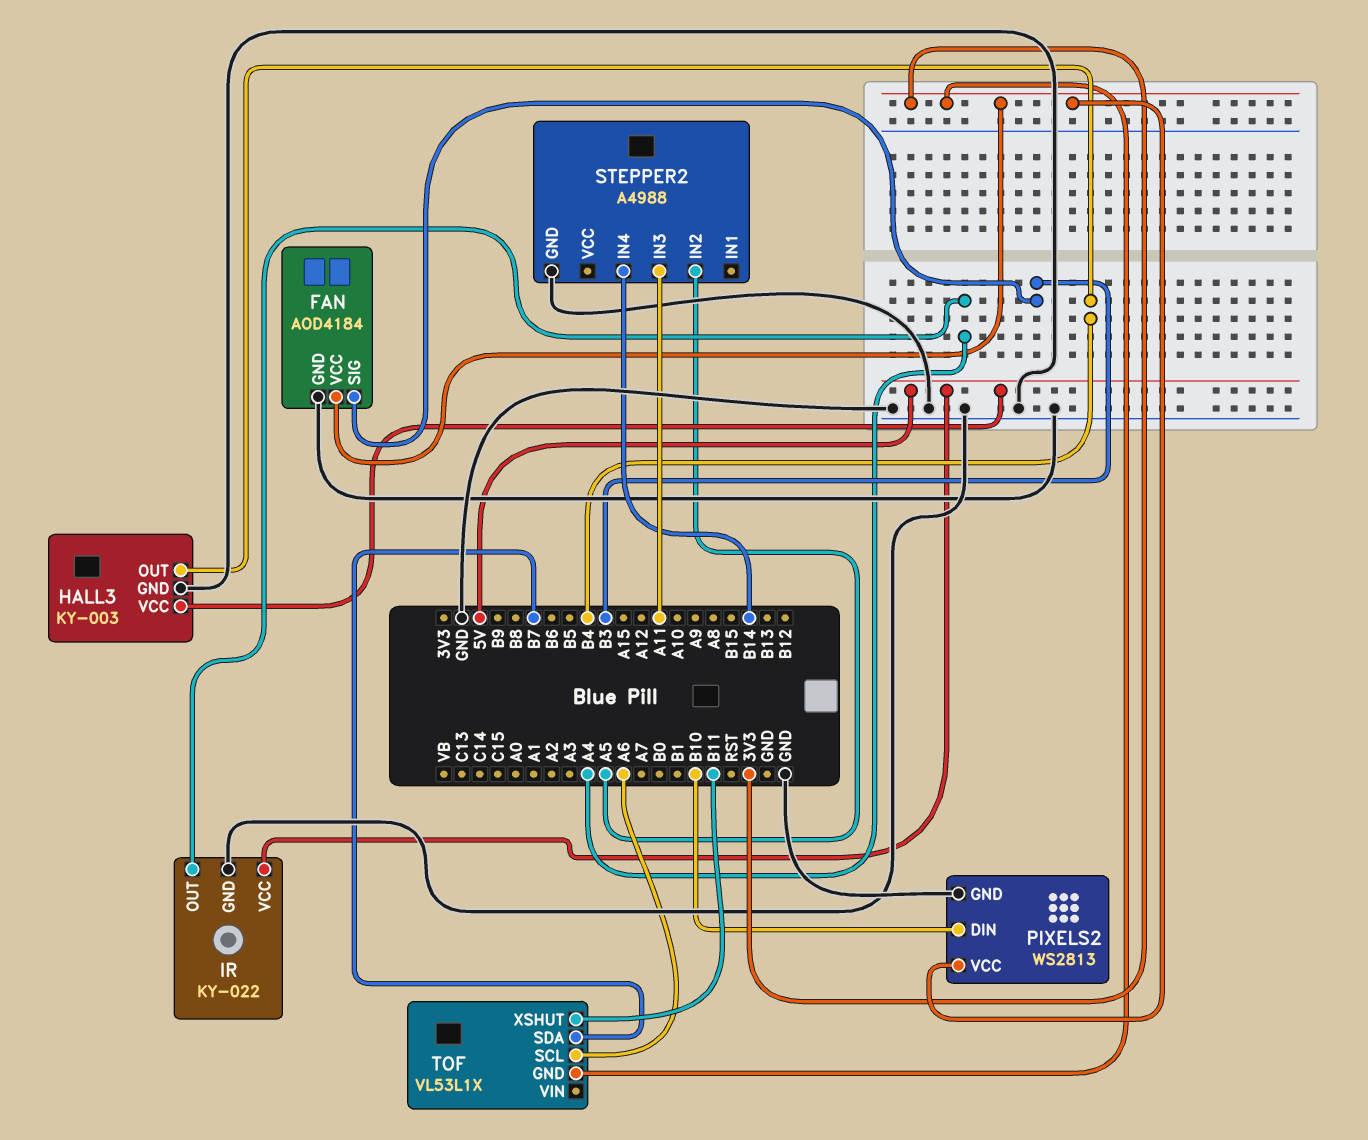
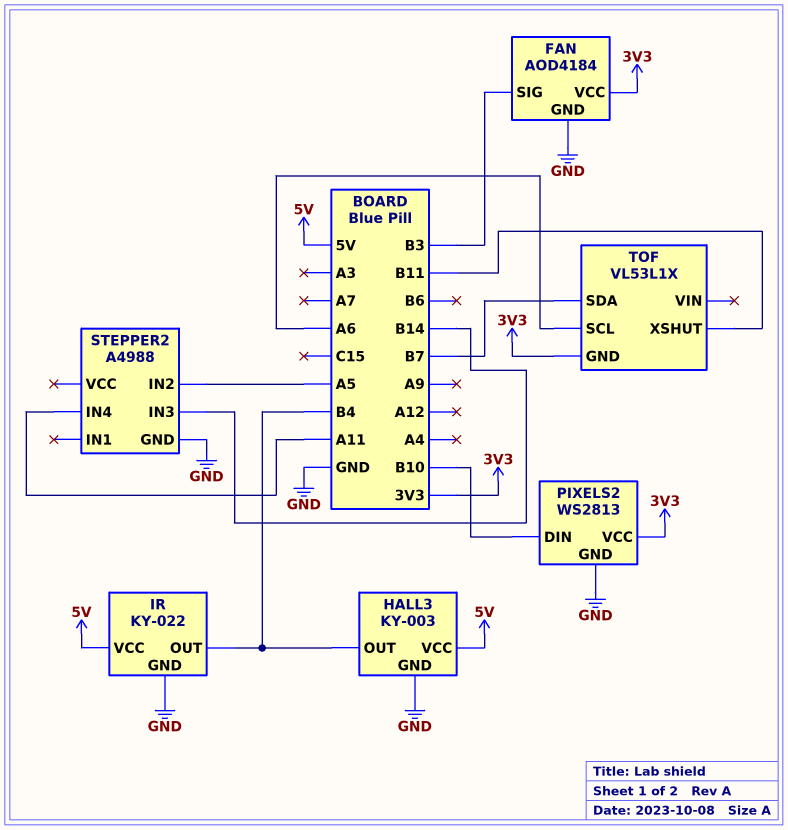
IR pin OUT: A4 -> B4
STEPPER2 pin IN3: A11 -> B14
STEPPER2 pin IN4: B14 -> A11

